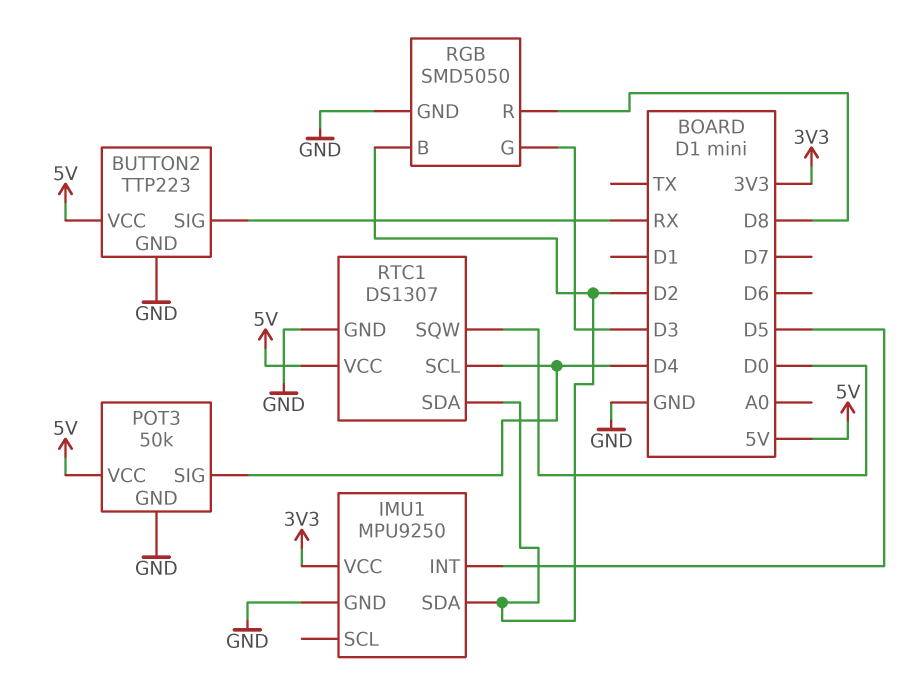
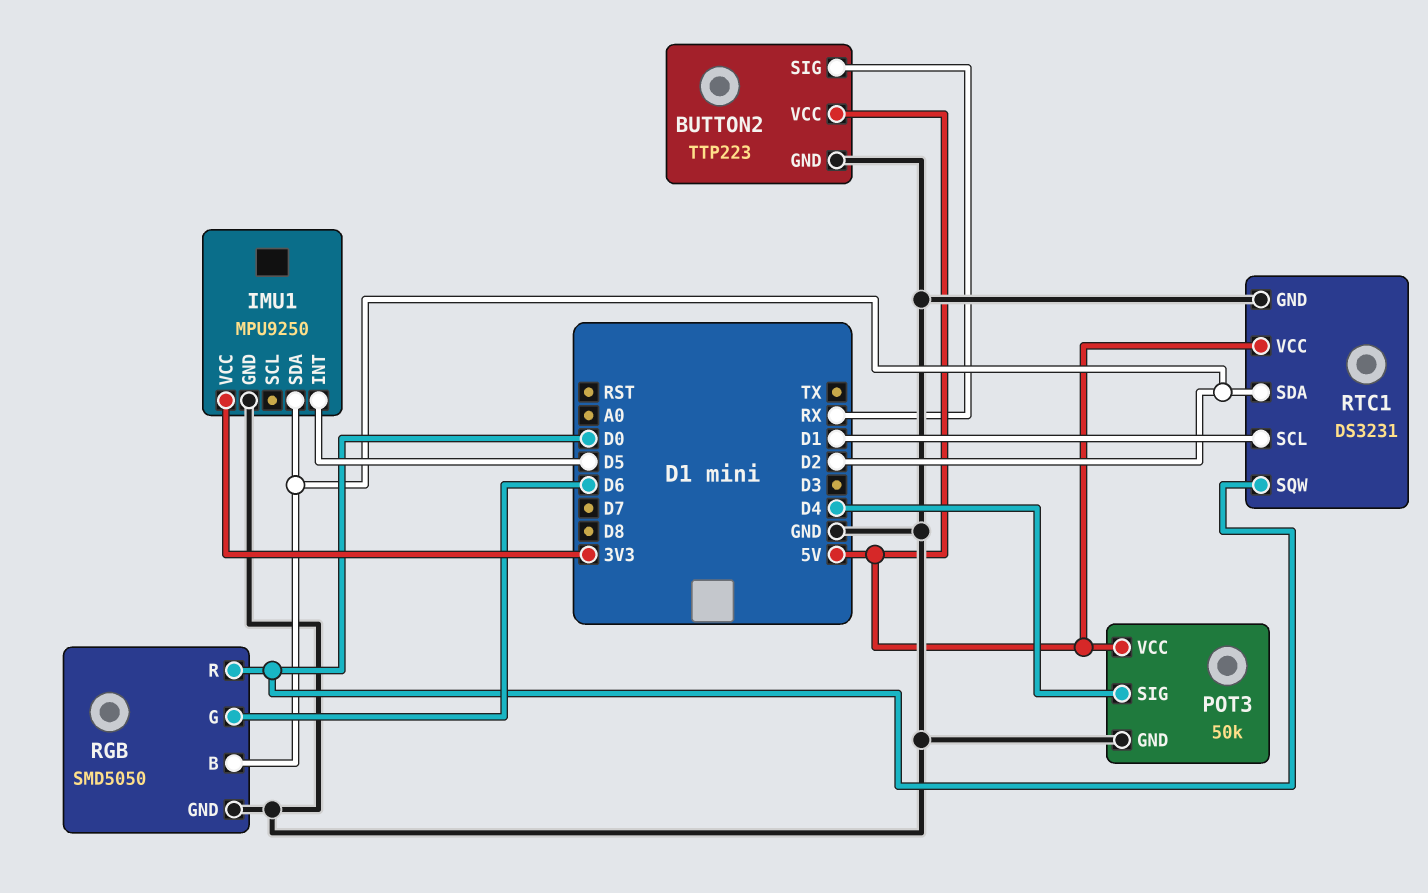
RGB pin G: D3 -> D6
RGB pin R: D8 -> D0
RTC1: DS1307 -> DS3231
RTC1 pin SCL: D4 -> D1

